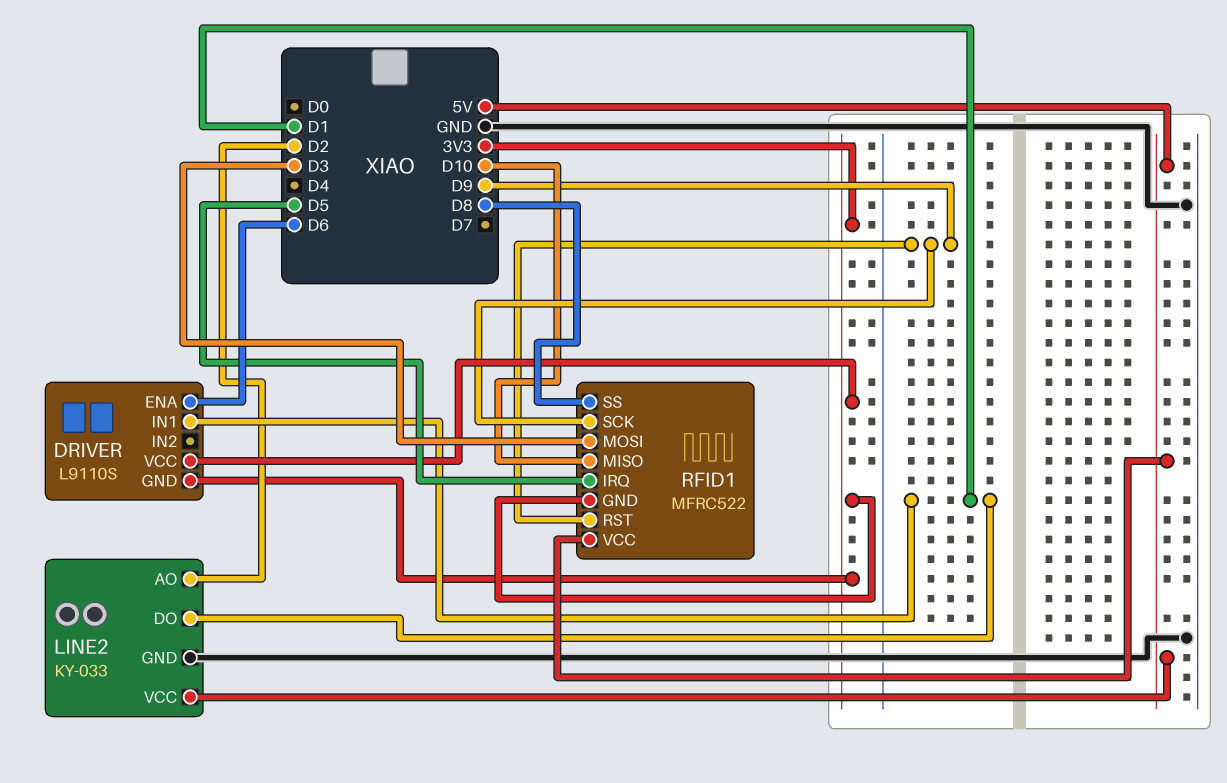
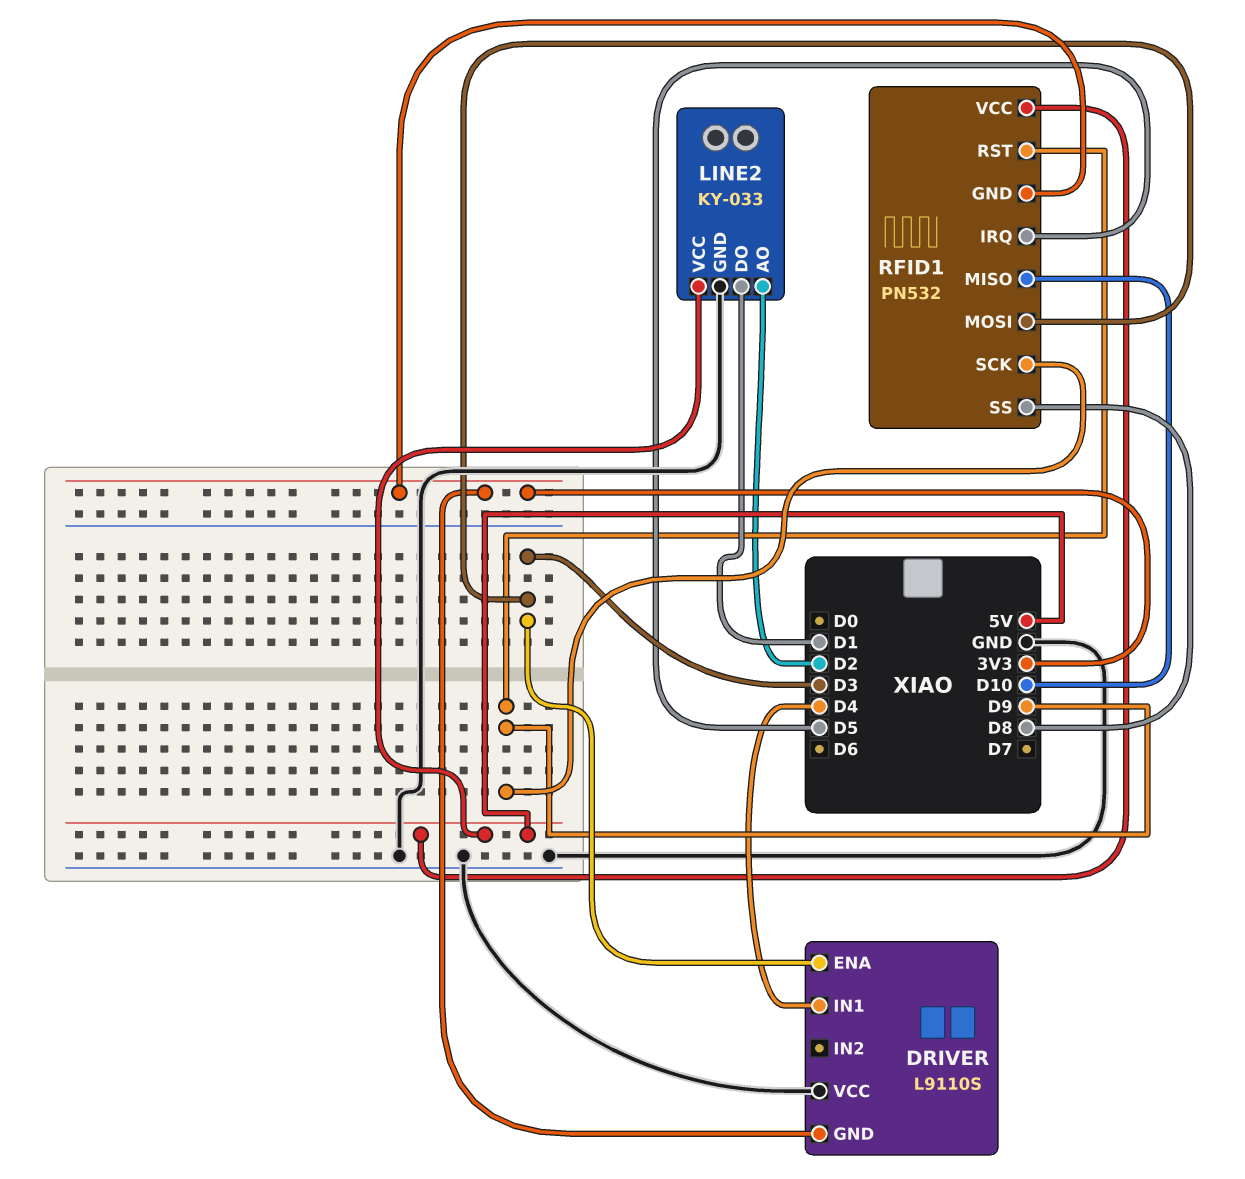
DRIVER pin ENA: D6 -> D3
DRIVER pin IN1: D1 -> D4
DRIVER pin VCC: 3V3 -> GND
RFID1: MFRC522 -> PN532

